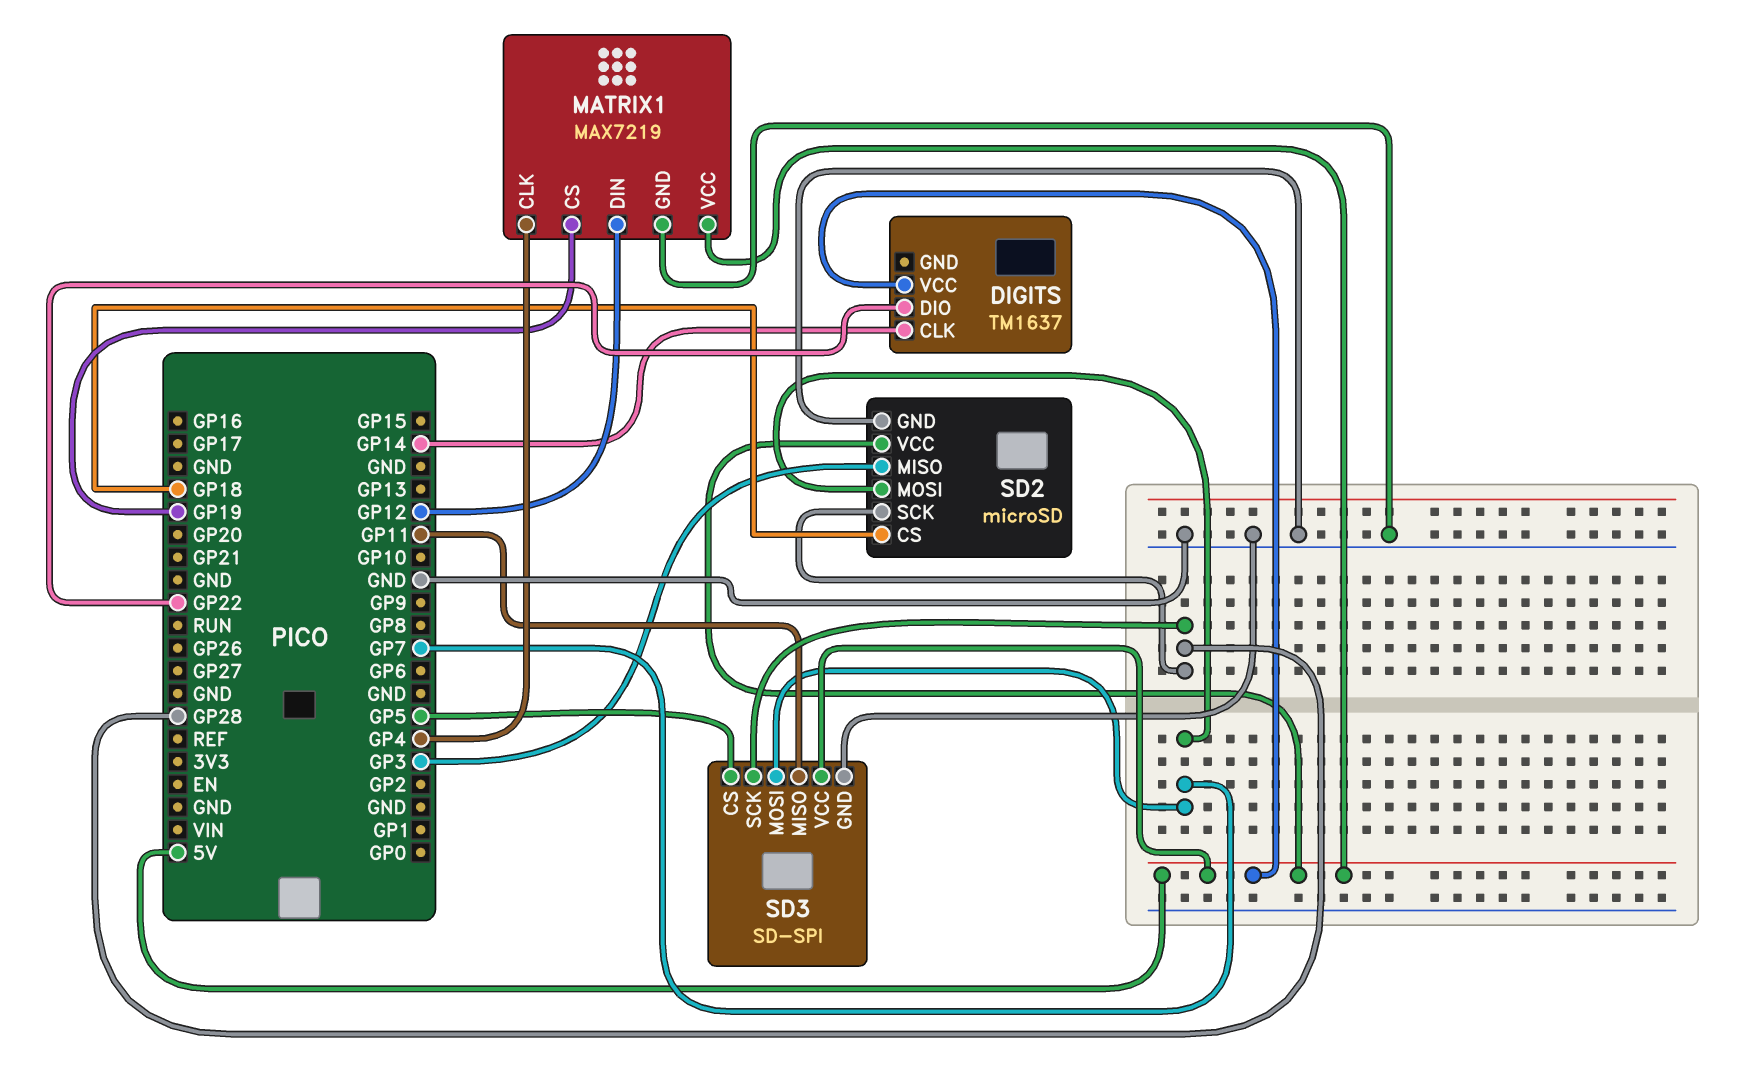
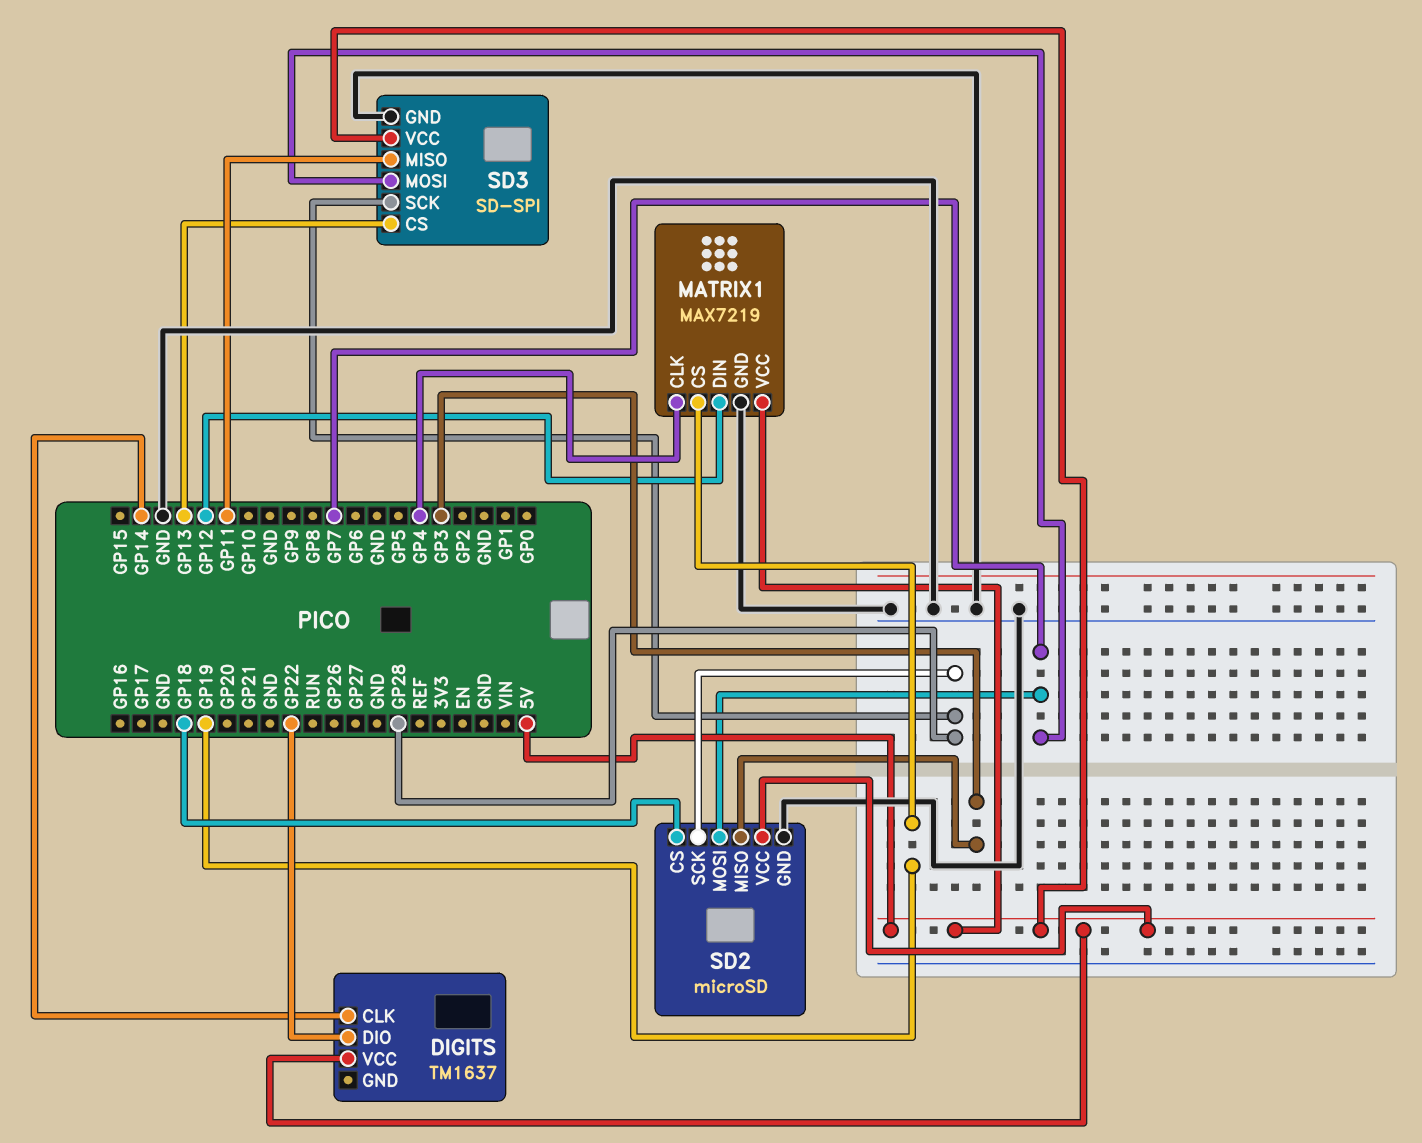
SD3 pin CS: GP5 -> GP13

